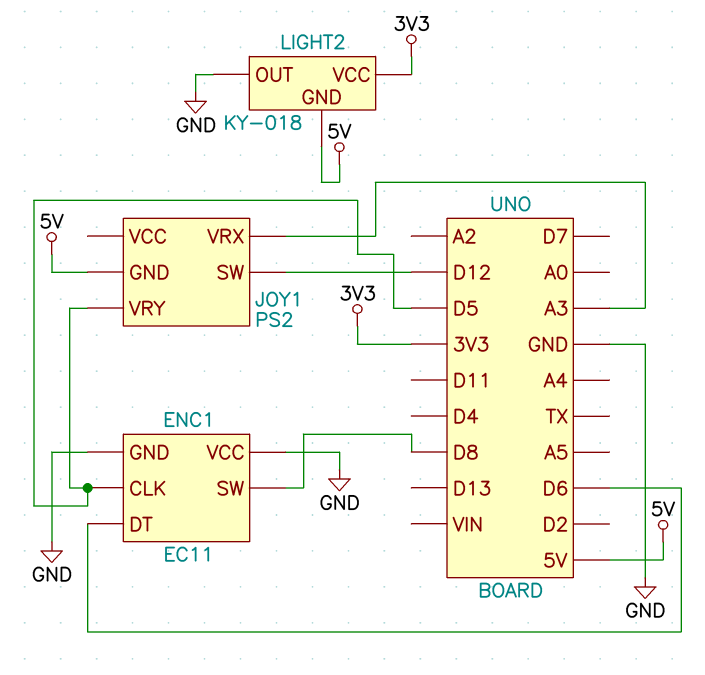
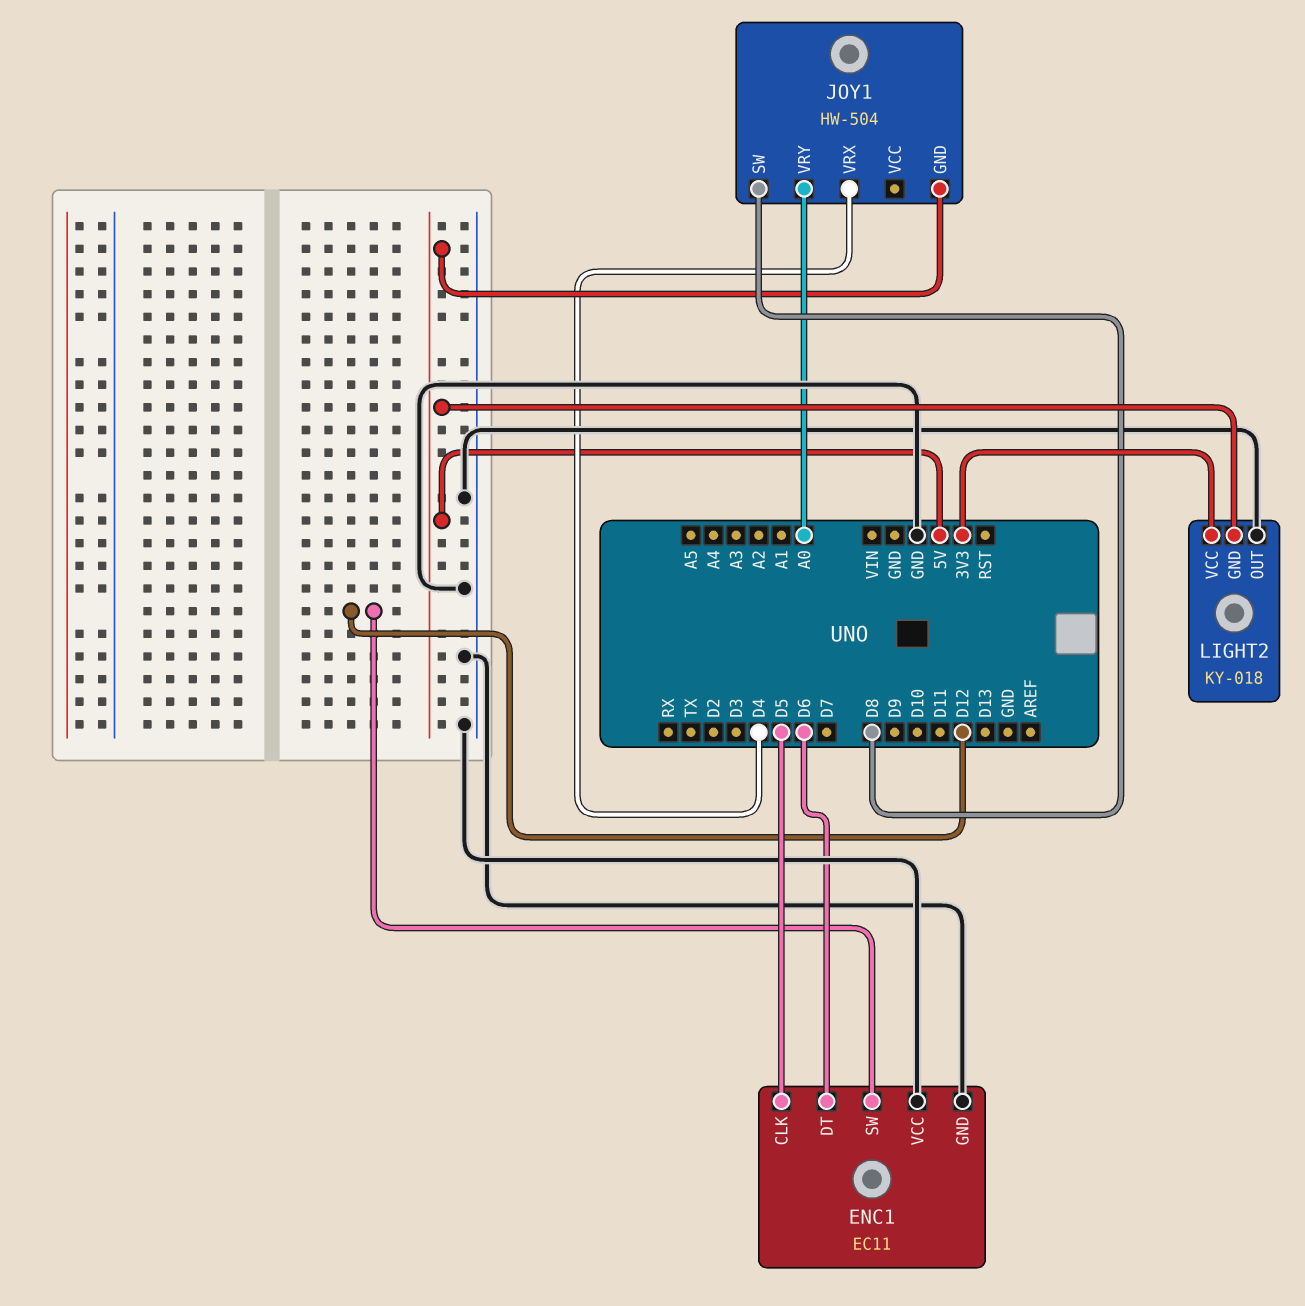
ENC1 pin SW: D8 -> D12
JOY1: PS2 -> HW-504
JOY1 pin SW: D12 -> D8
JOY1 pin VRX: A3 -> D4
JOY1 pin VRY: D5 -> A0

